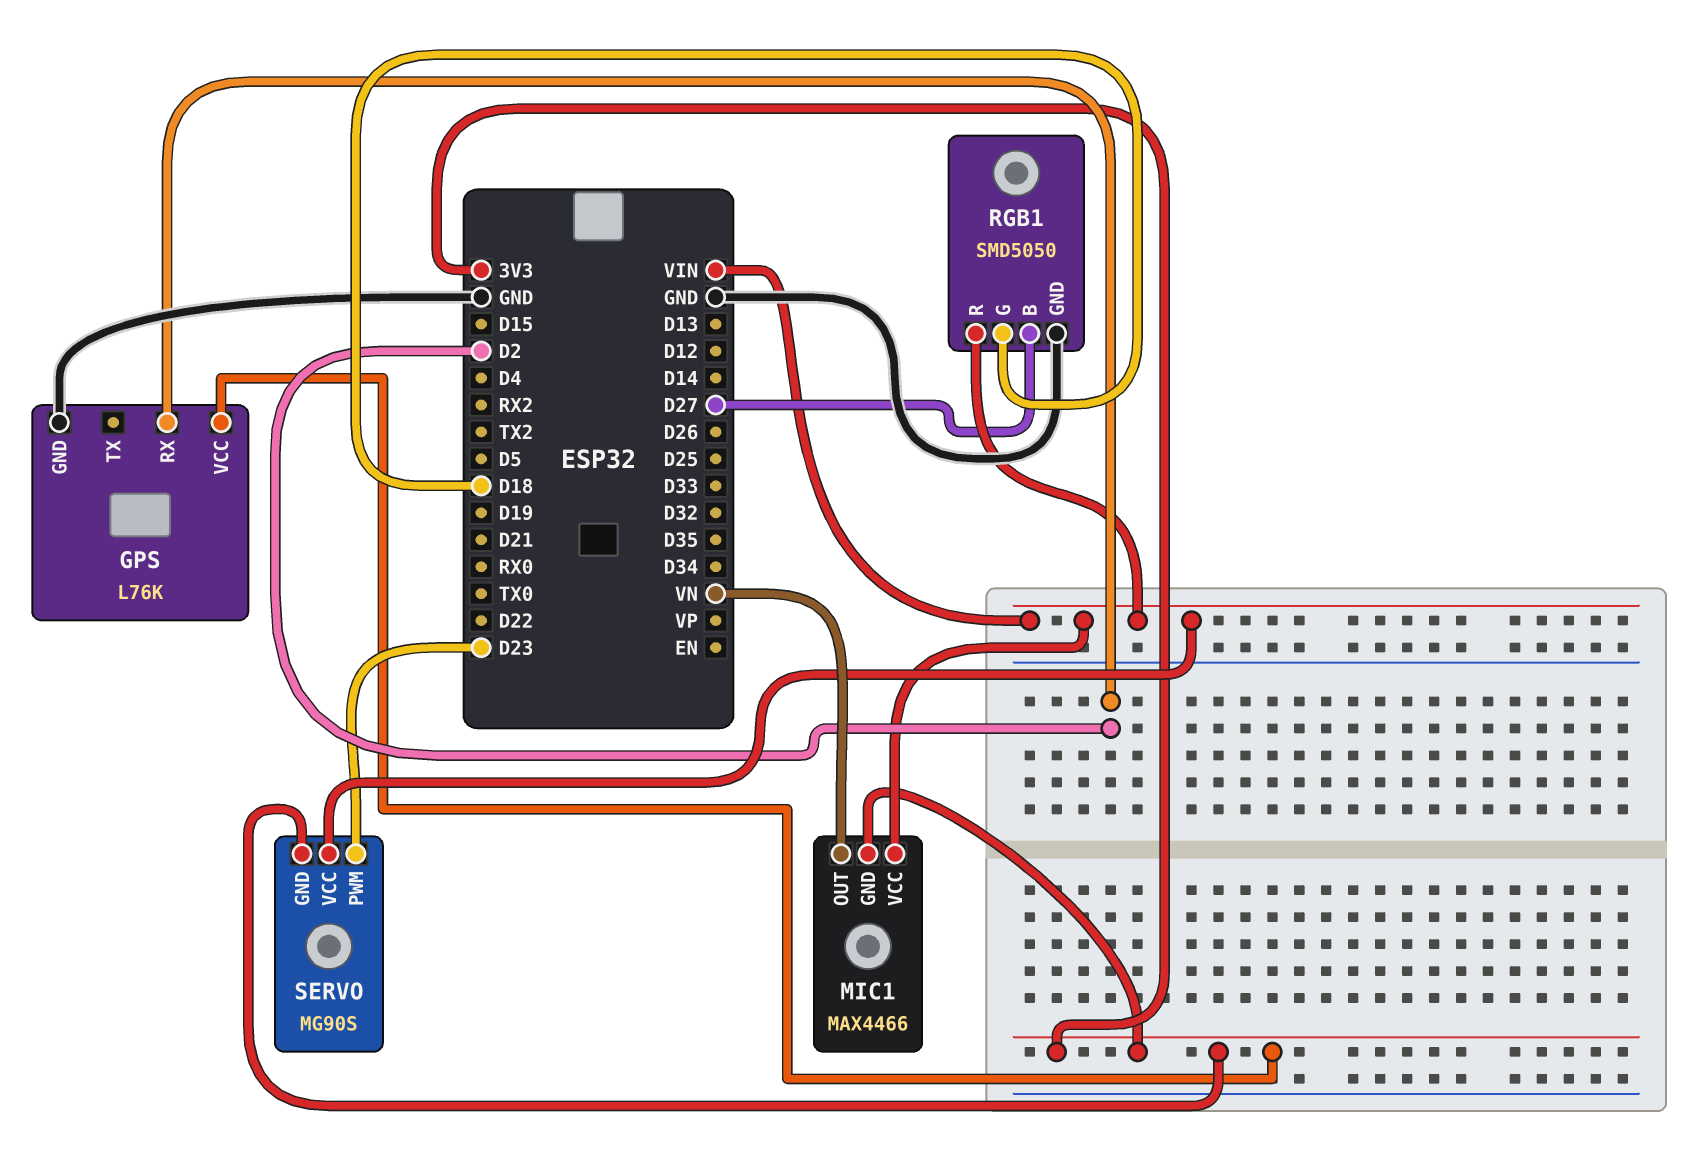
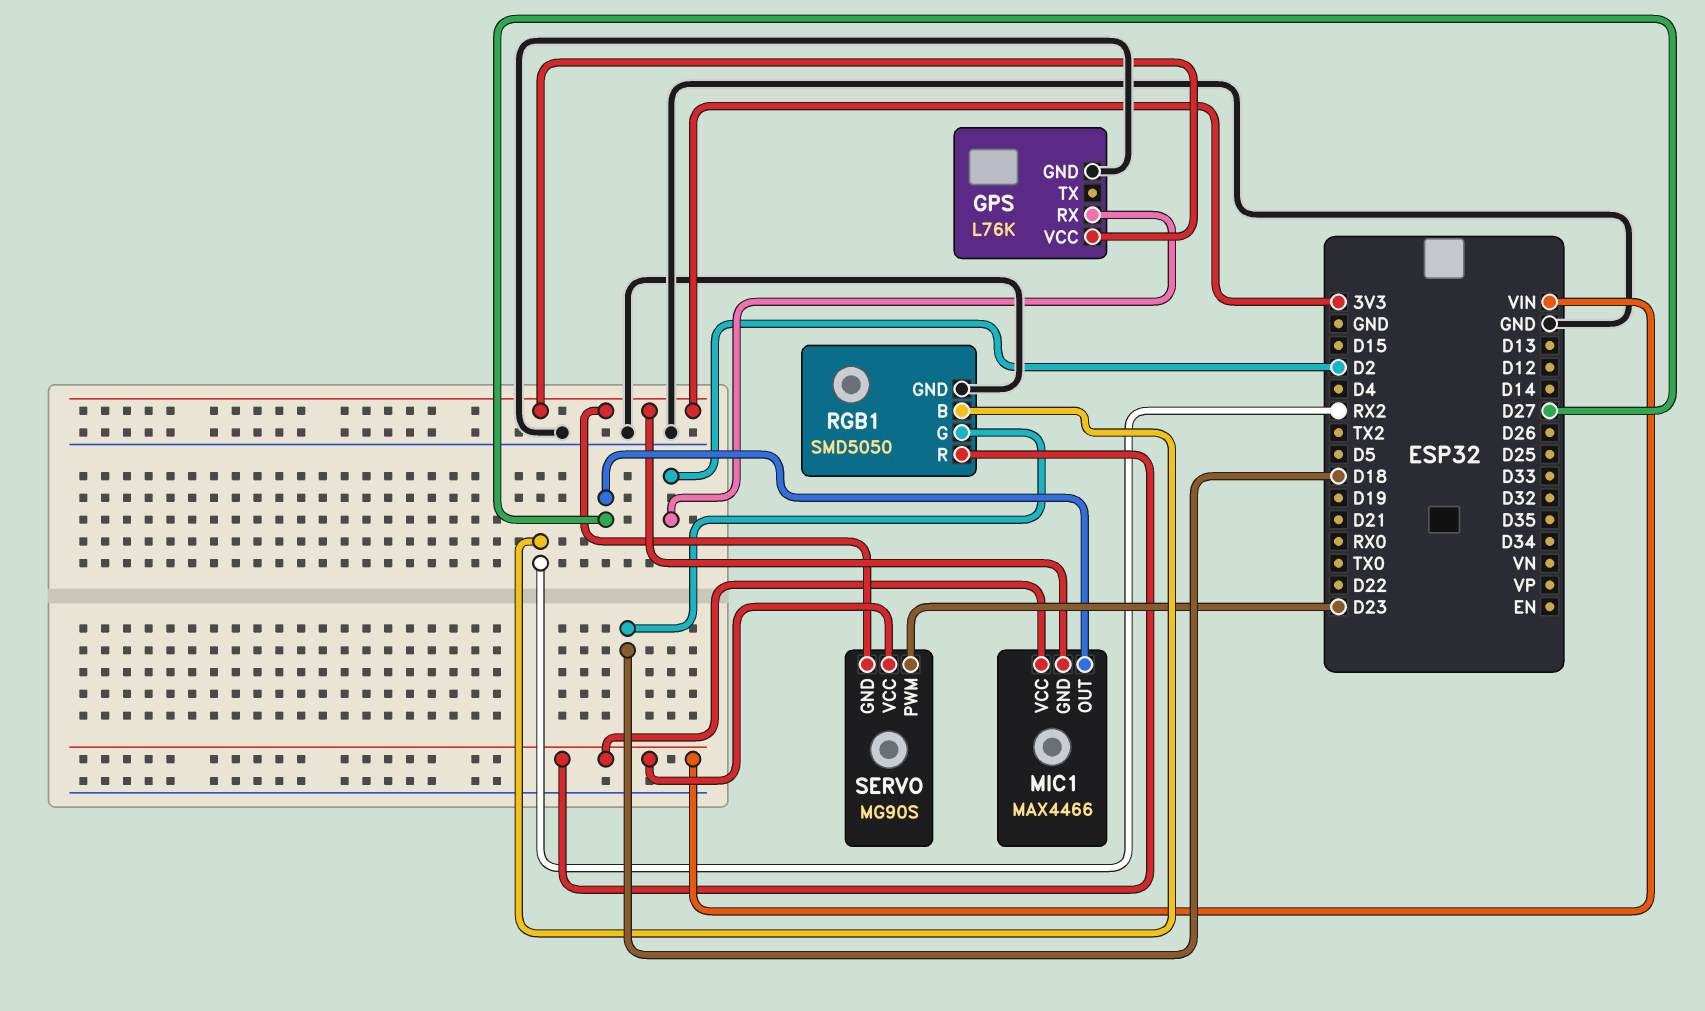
MIC1 pin OUT: VN -> D27
RGB1 pin B: D27 -> RX2

